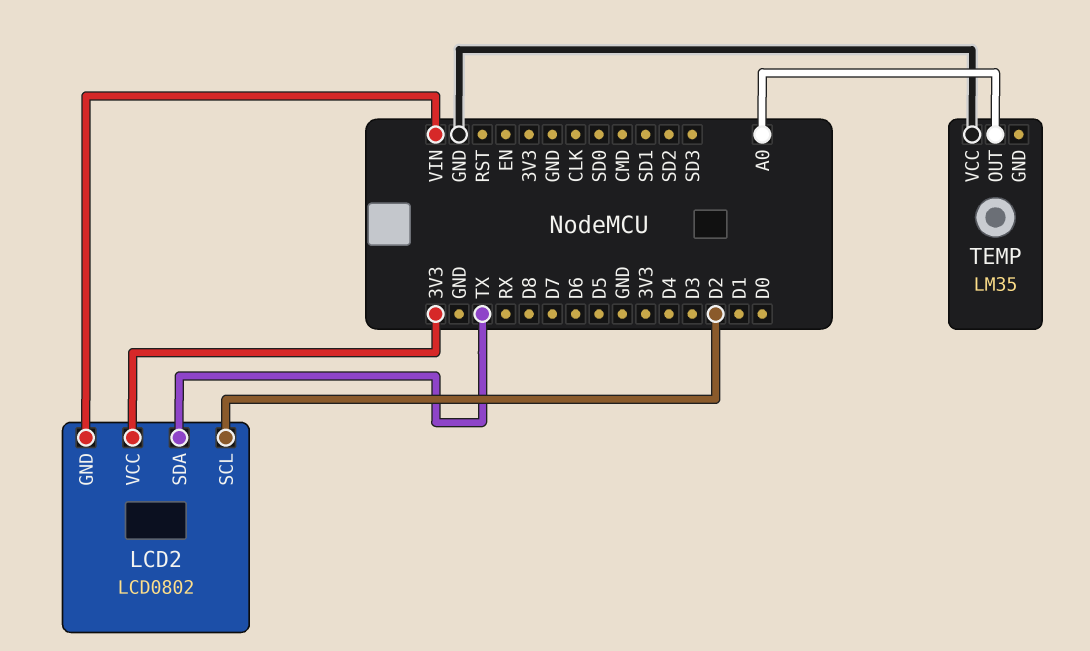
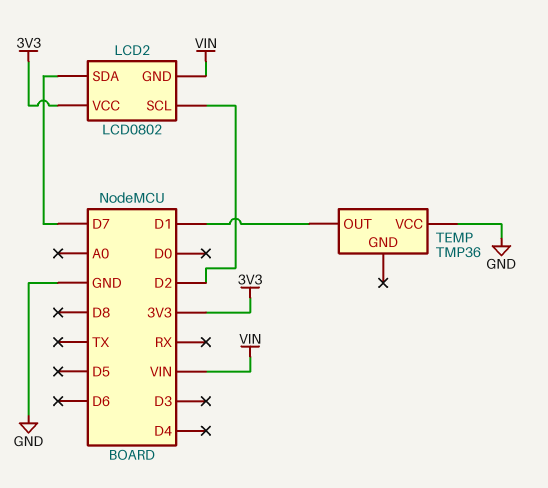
LCD2 pin SDA: TX -> D7
TEMP: LM35 -> TMP36
TEMP pin OUT: A0 -> D1

